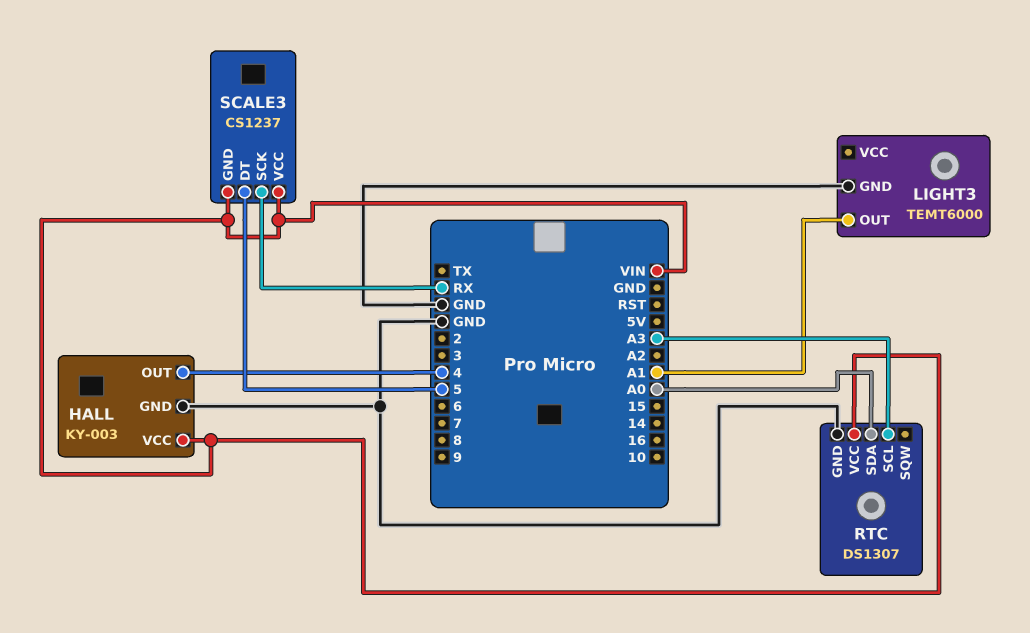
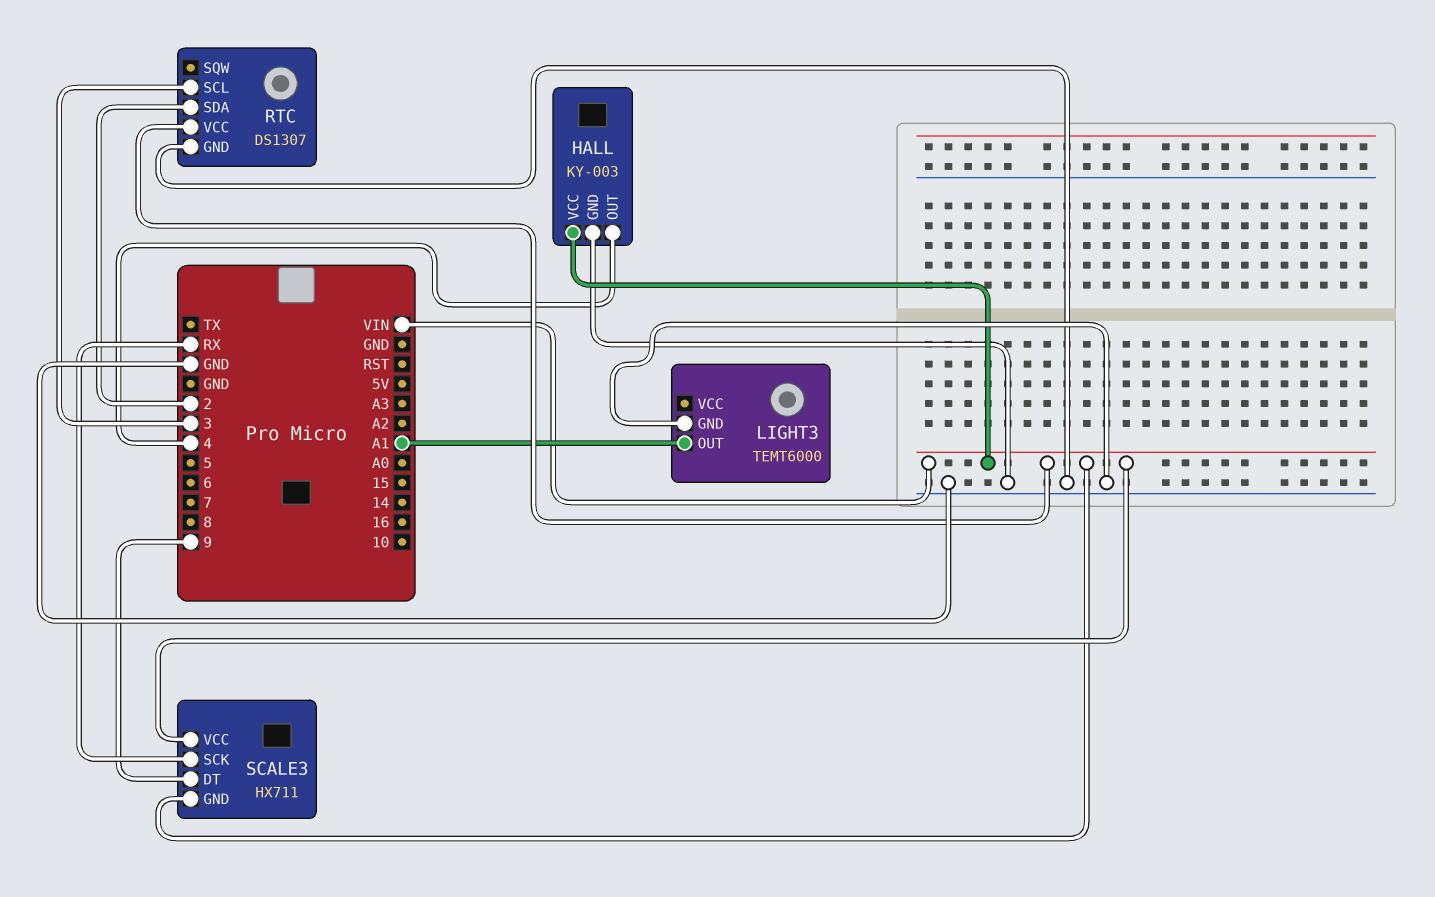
RTC pin SCL: A3 -> 3
RTC pin SDA: A0 -> 2
SCALE3: CS1237 -> HX711
SCALE3 pin DT: 5 -> 9

